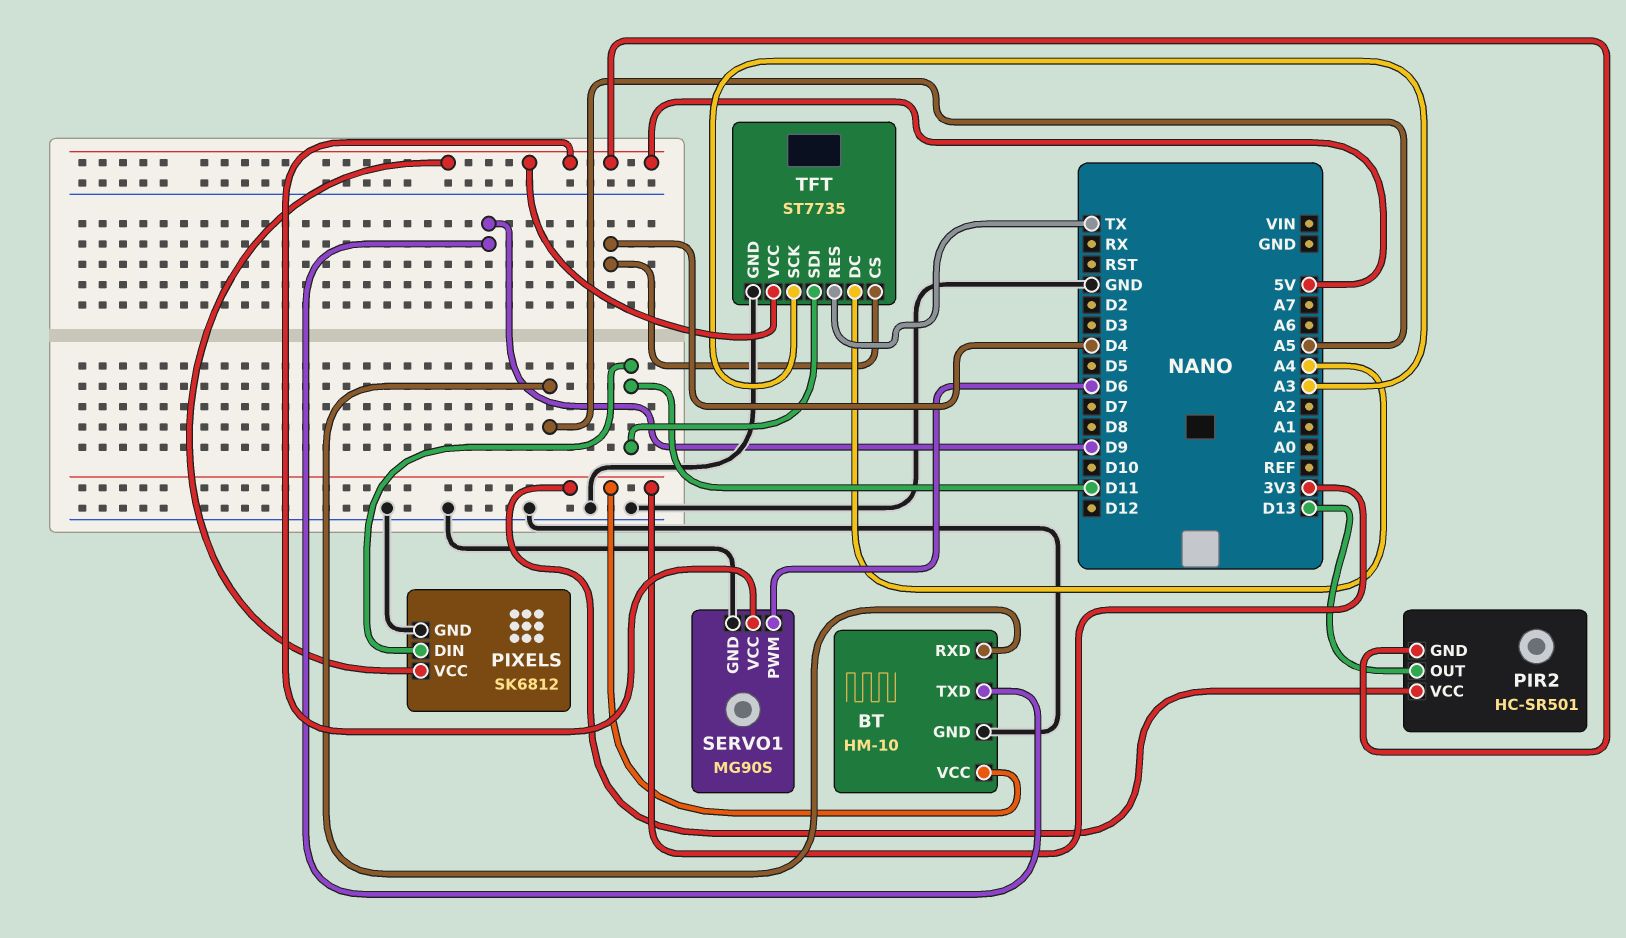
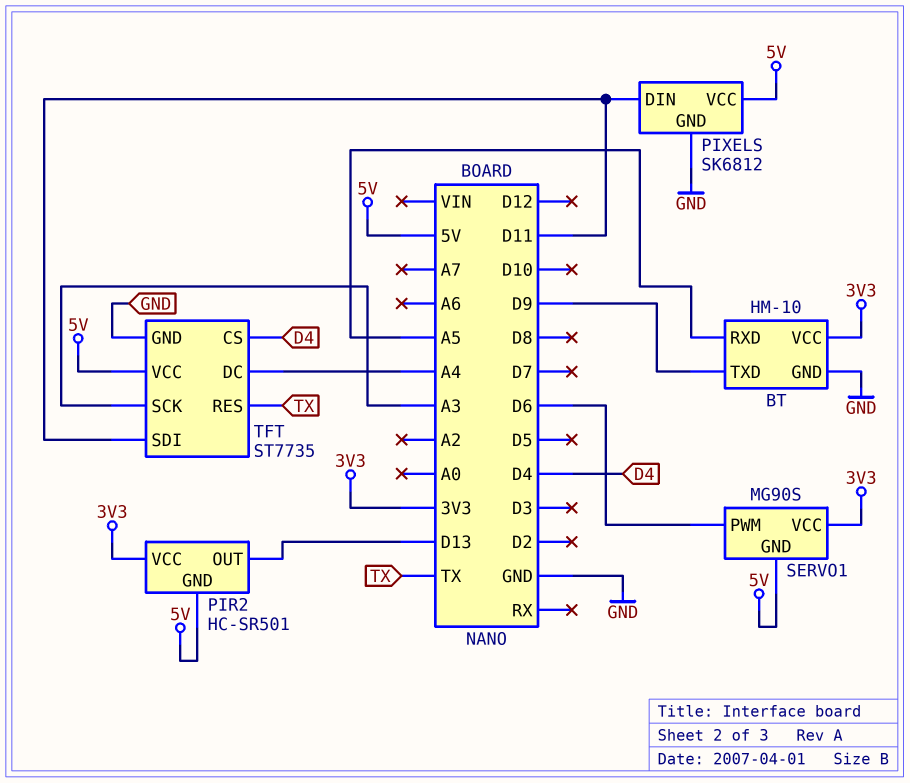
SERVO1 pin GND: GND -> 5V
SERVO1 pin VCC: 5V -> 3V3

